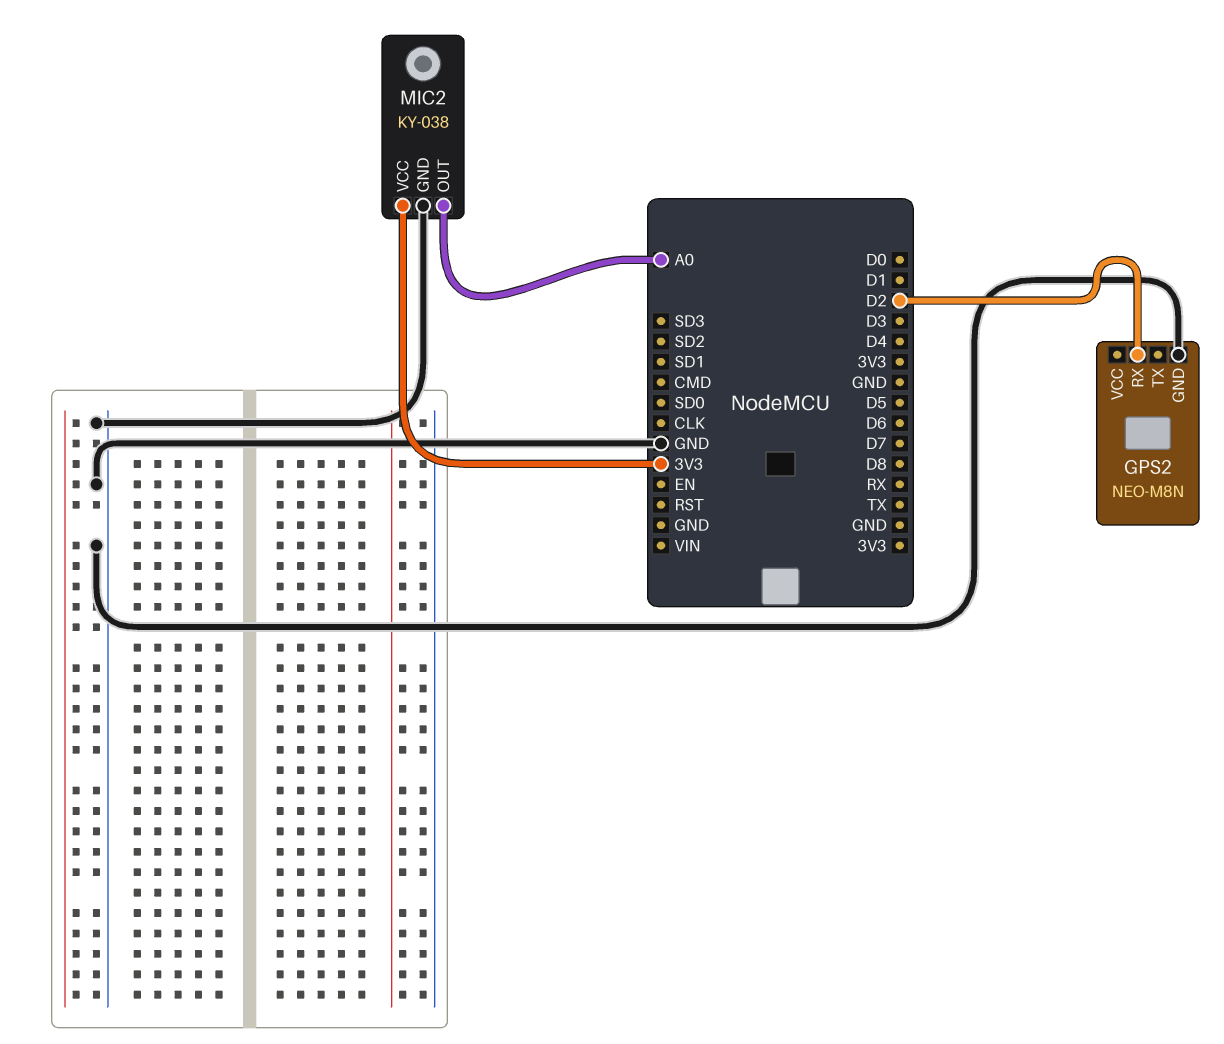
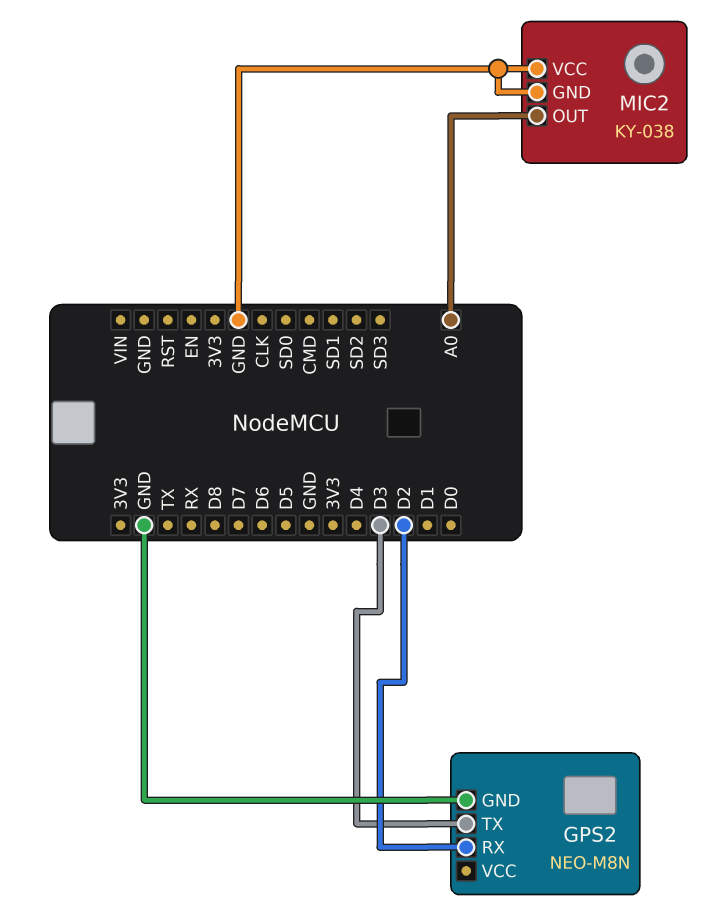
GPS2 pin TX: none -> D3
MIC2 pin VCC: 3V3 -> GND

